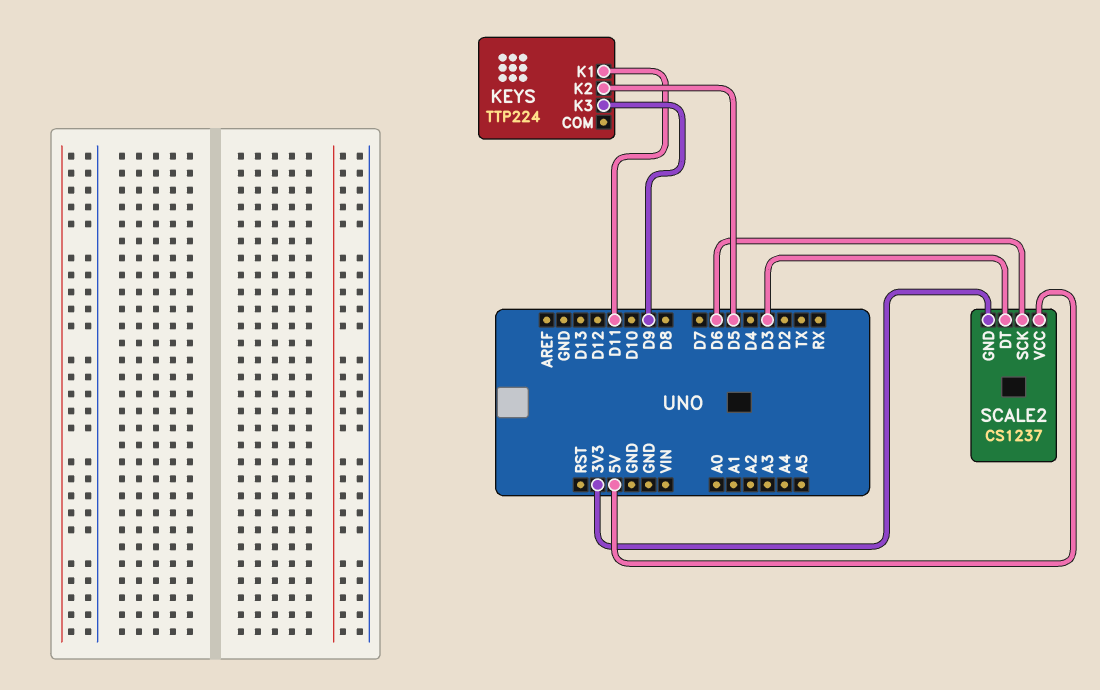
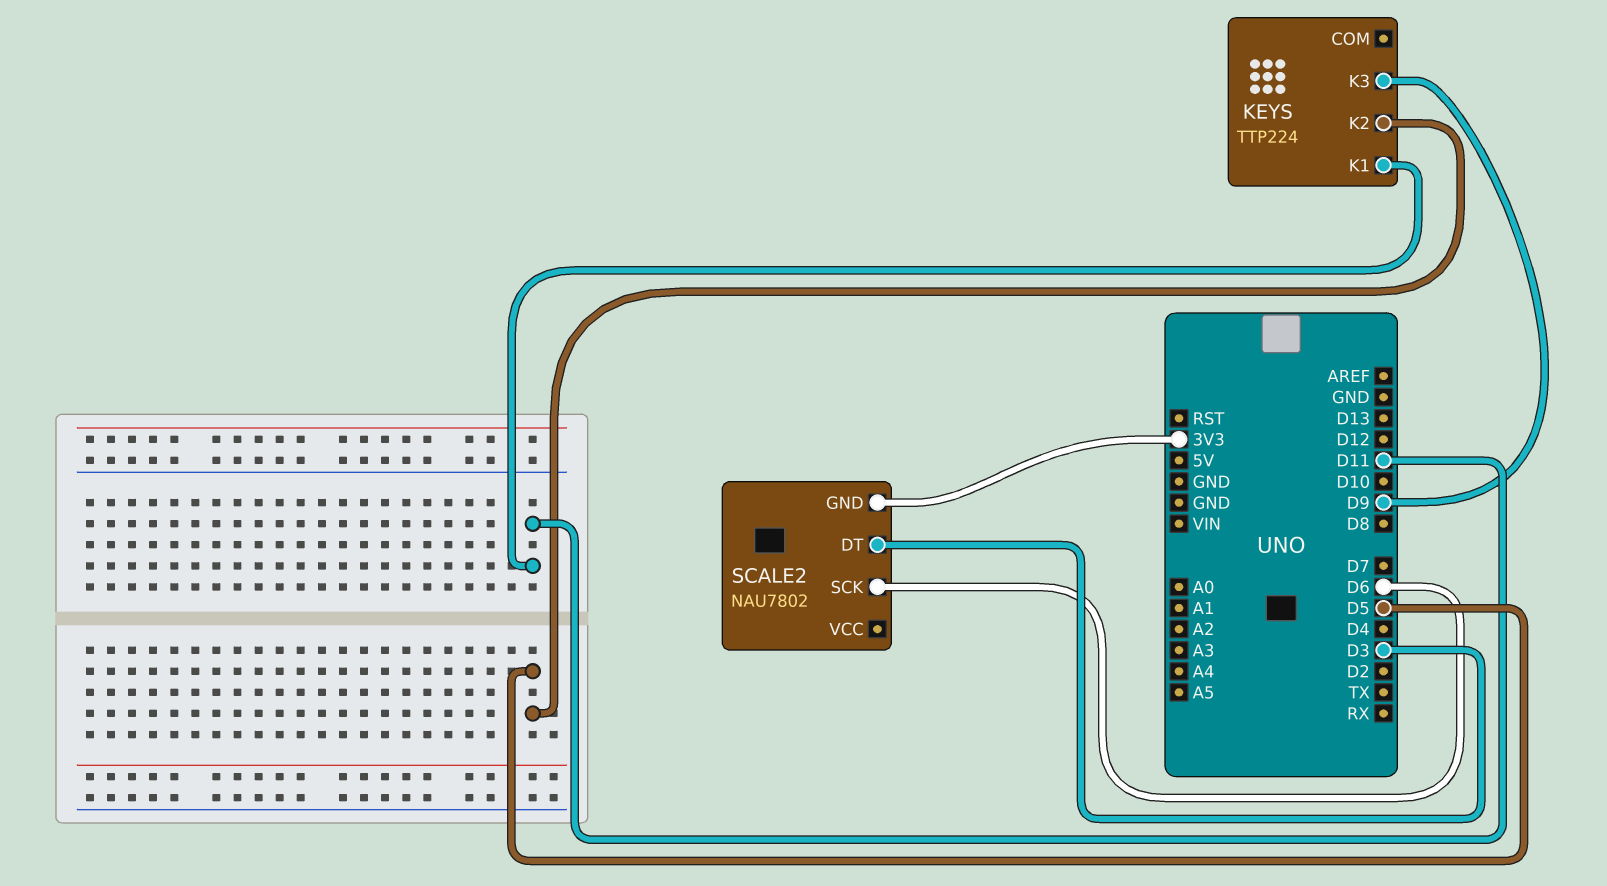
SCALE2: CS1237 -> NAU7802
SCALE2 pin VCC: 5V -> none

